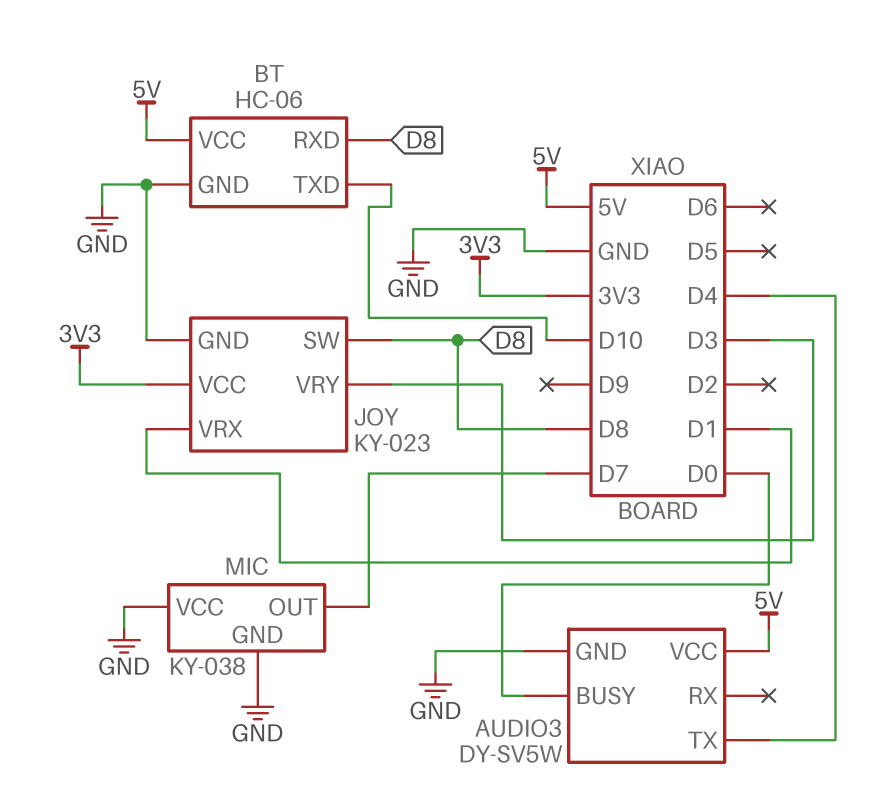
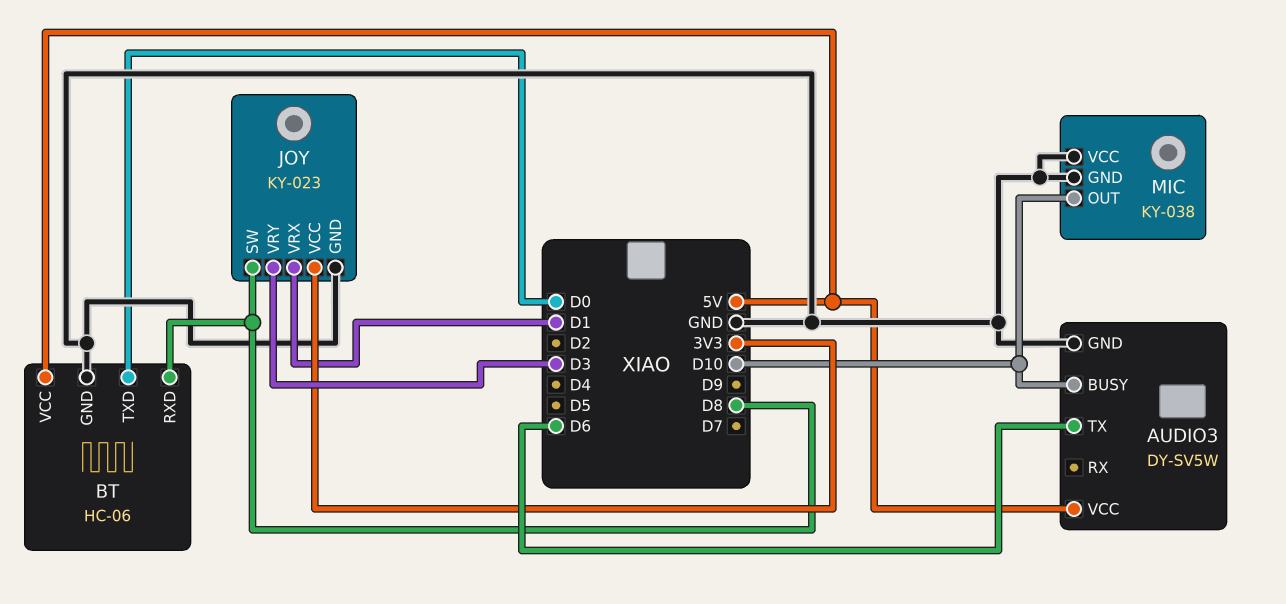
AUDIO3 pin BUSY: D0 -> D10
AUDIO3 pin TX: D4 -> D6
BT pin TXD: D10 -> D0
MIC pin OUT: D7 -> D10

